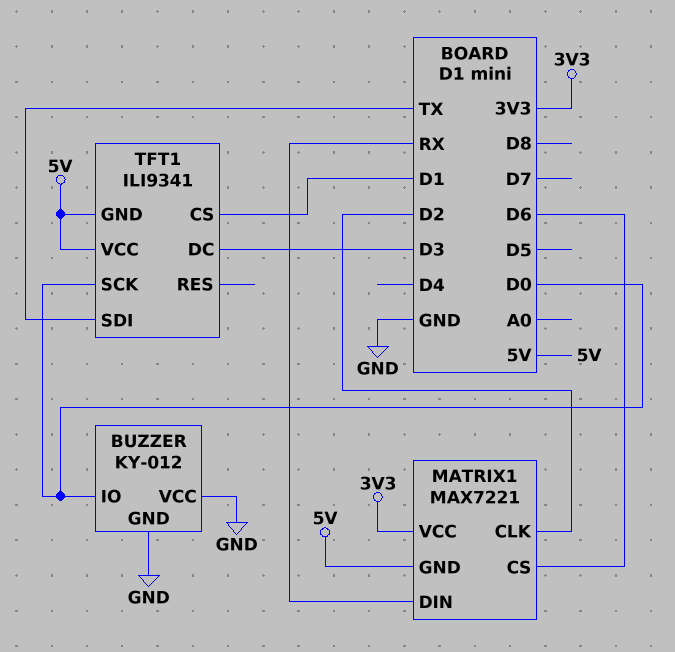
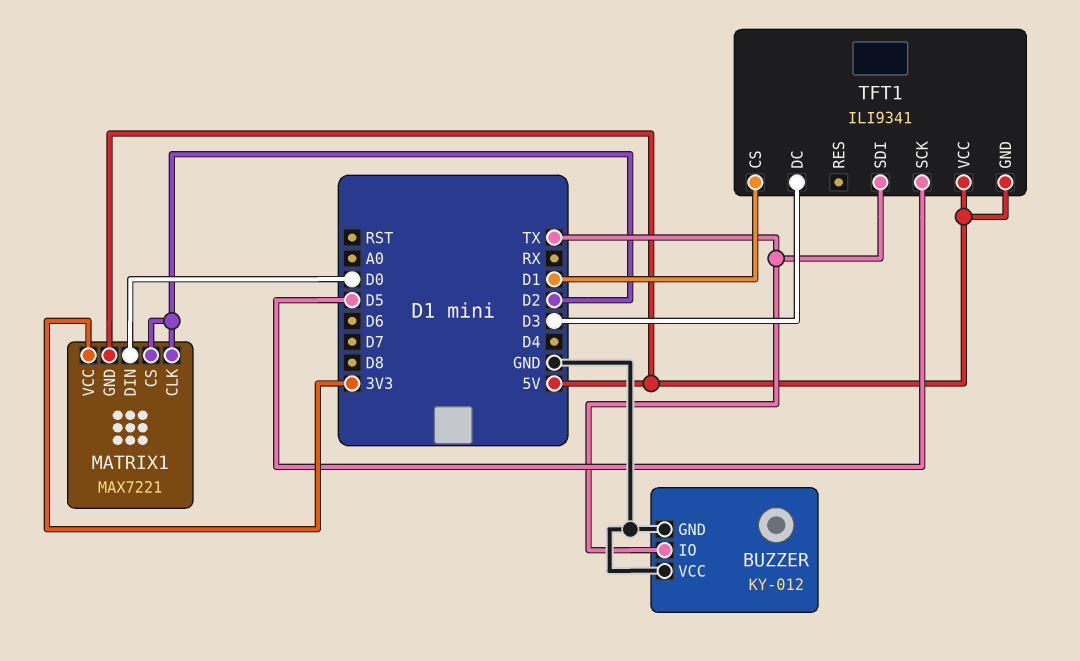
BUZZER pin IO: D0 -> TX
MATRIX1 pin CS: D6 -> D2
MATRIX1 pin DIN: RX -> D0
TFT1 pin SCK: D0 -> D5

